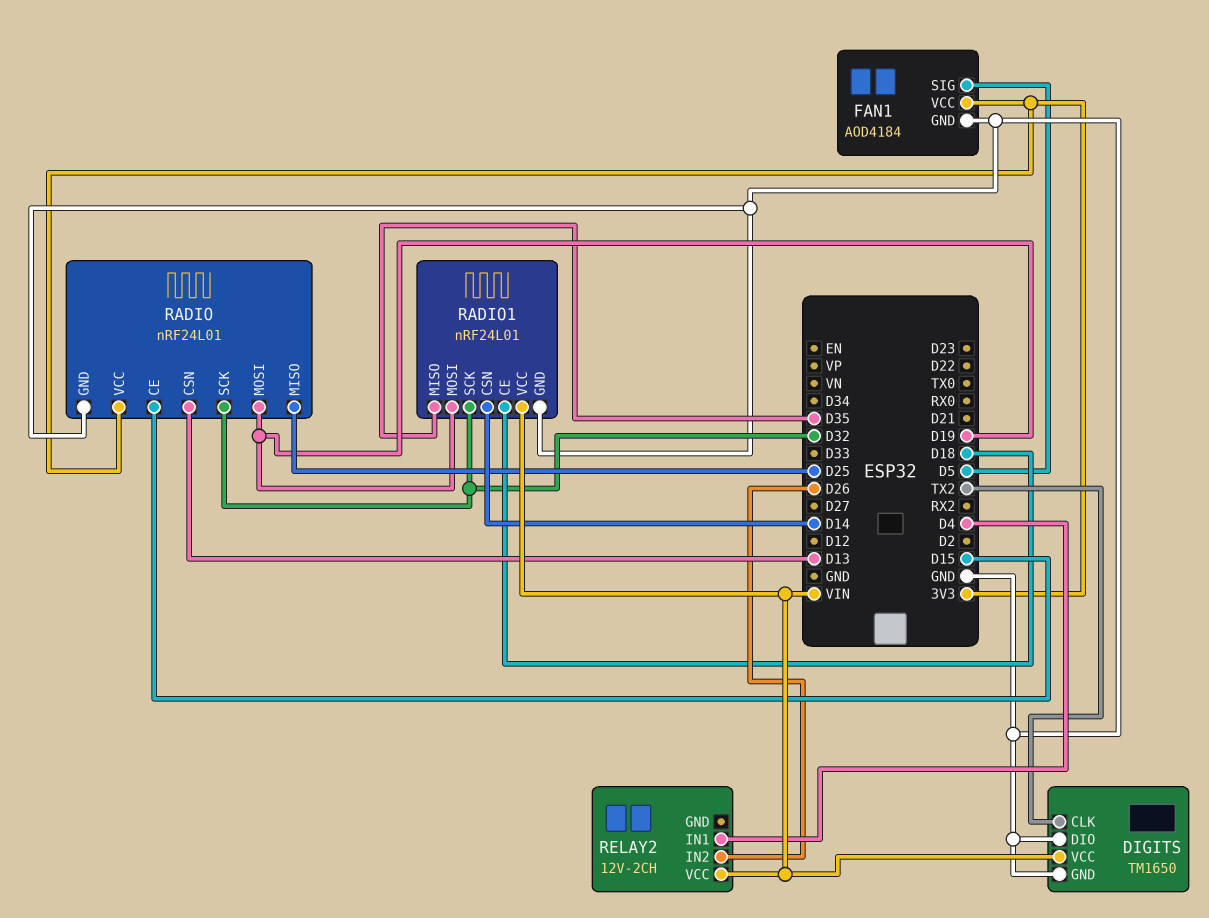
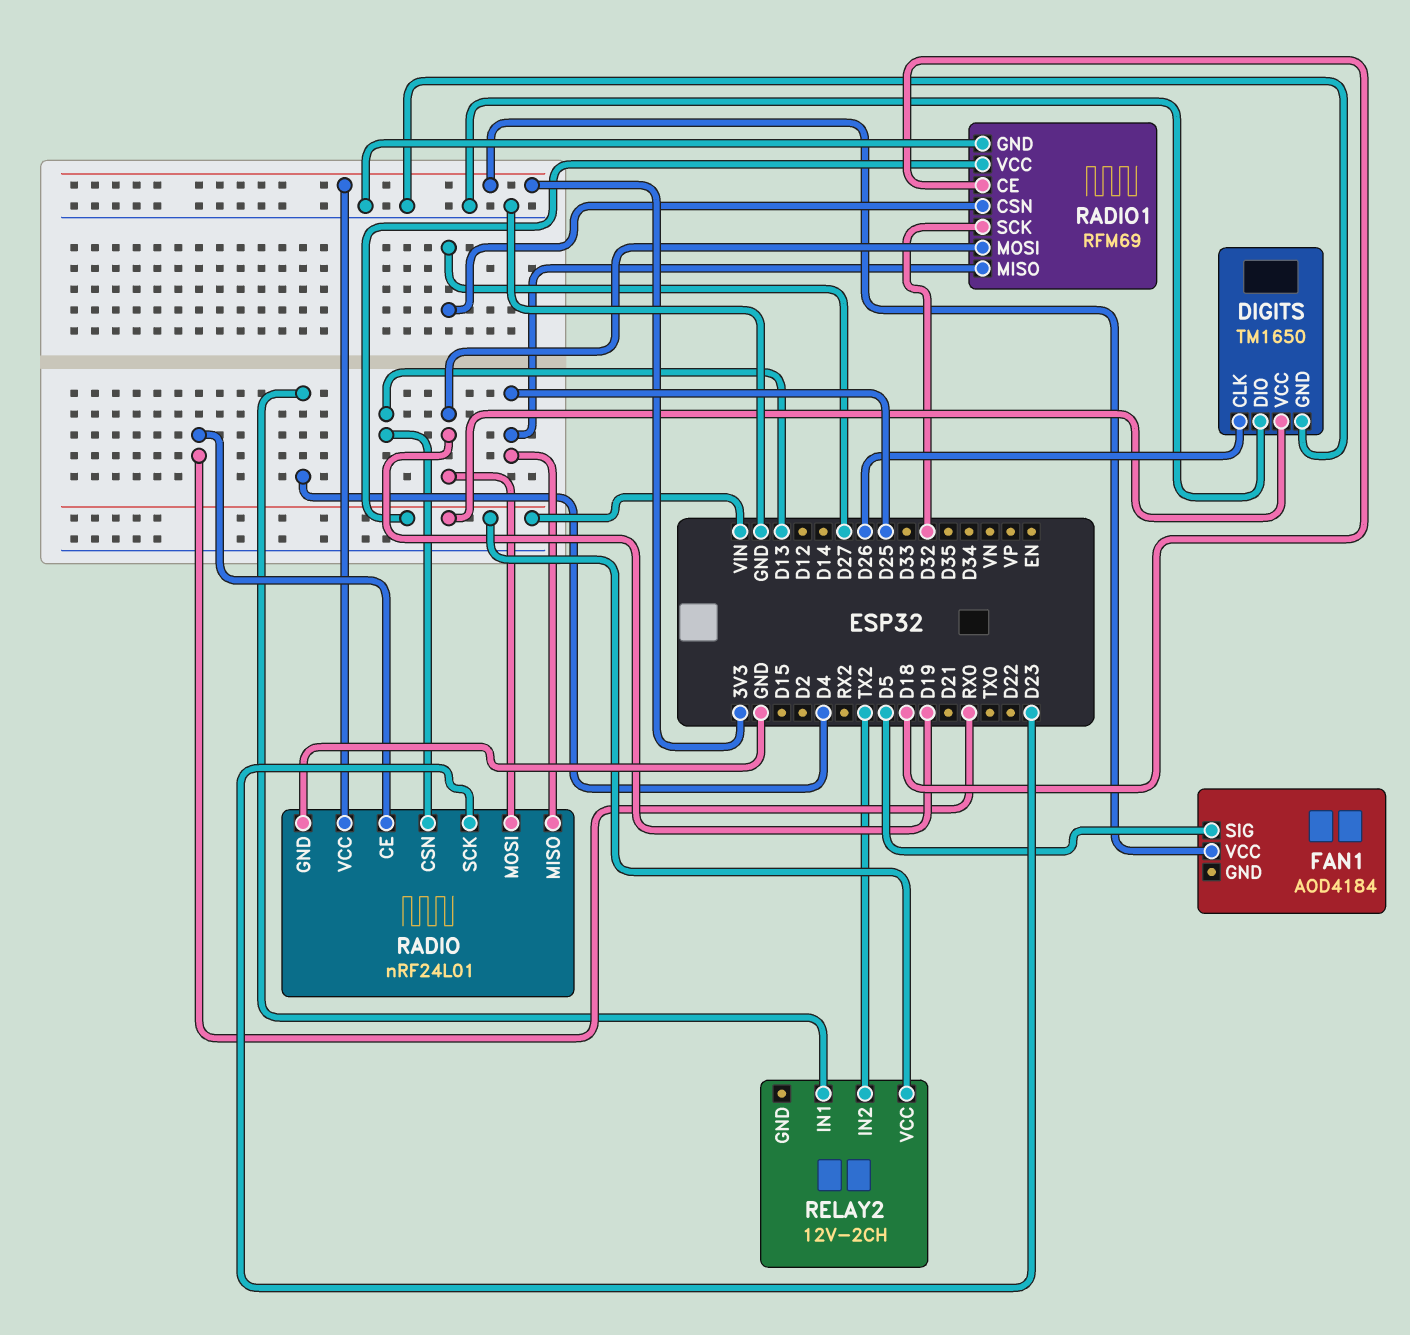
DIGITS pin CLK: TX2 -> D26
FAN1 pin GND: GND -> none
RADIO pin CE: D15 -> RX0
RADIO pin SCK: D32 -> D23
RADIO1: nRF24L01 -> RFM69
RADIO1 pin CSN: D14 -> D27
RADIO1 pin MISO: D35 -> D25
RELAY2 pin IN2: D26 -> TX2

